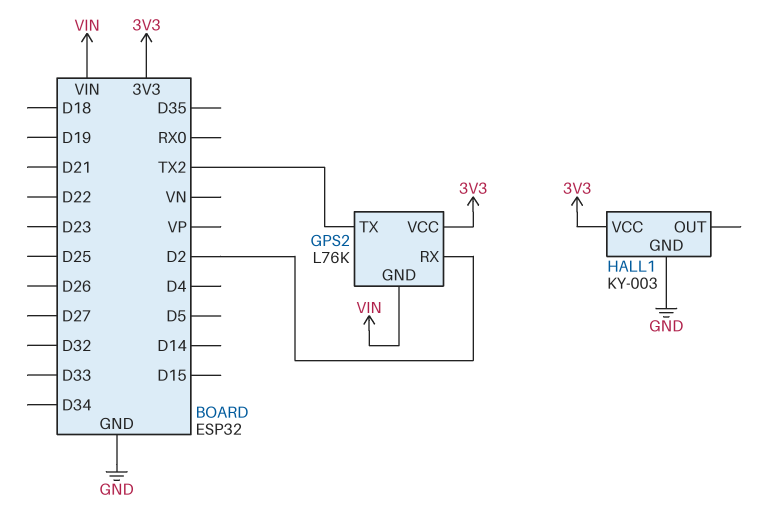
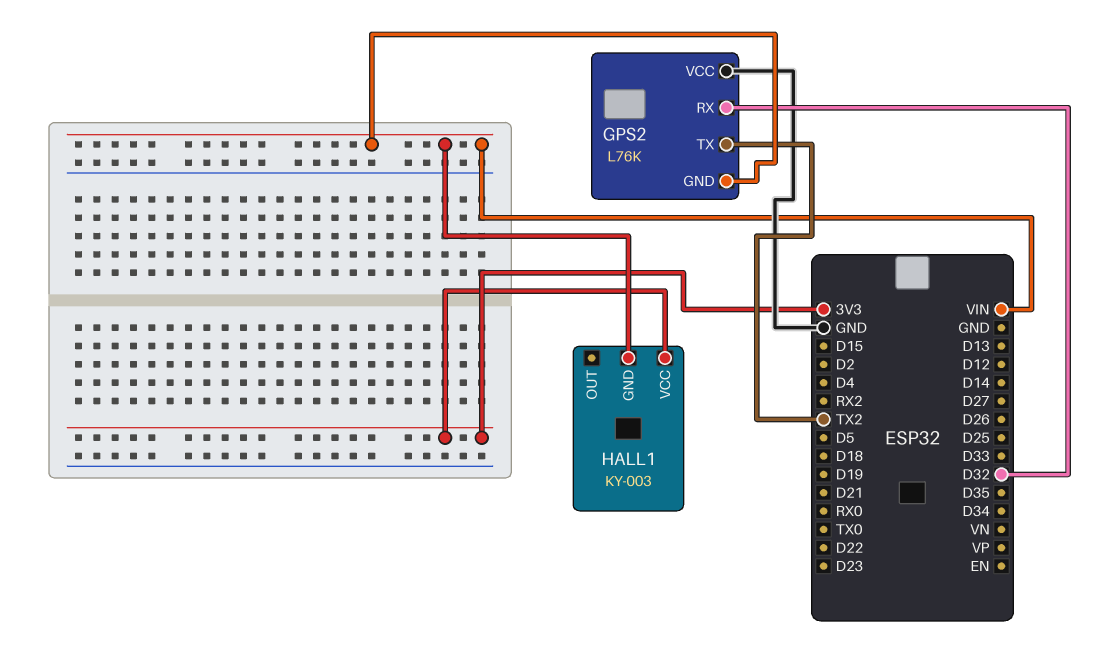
GPS2 pin RX: D2 -> D32
GPS2 pin VCC: 3V3 -> GND
HALL1 pin GND: GND -> VIN

